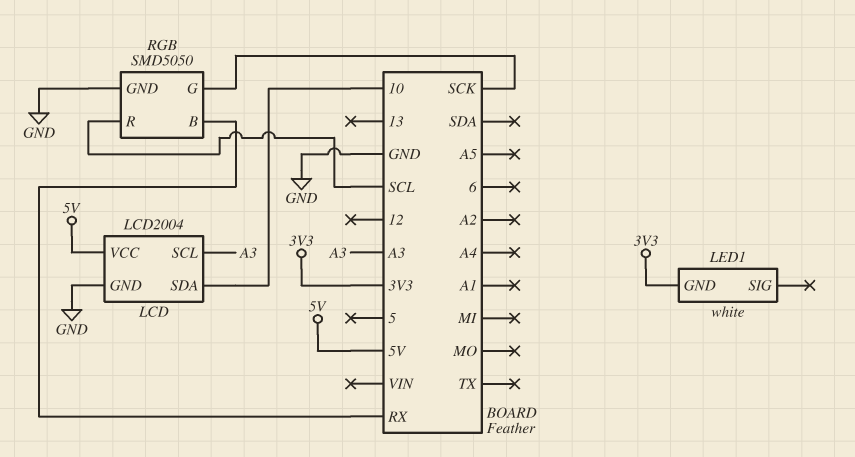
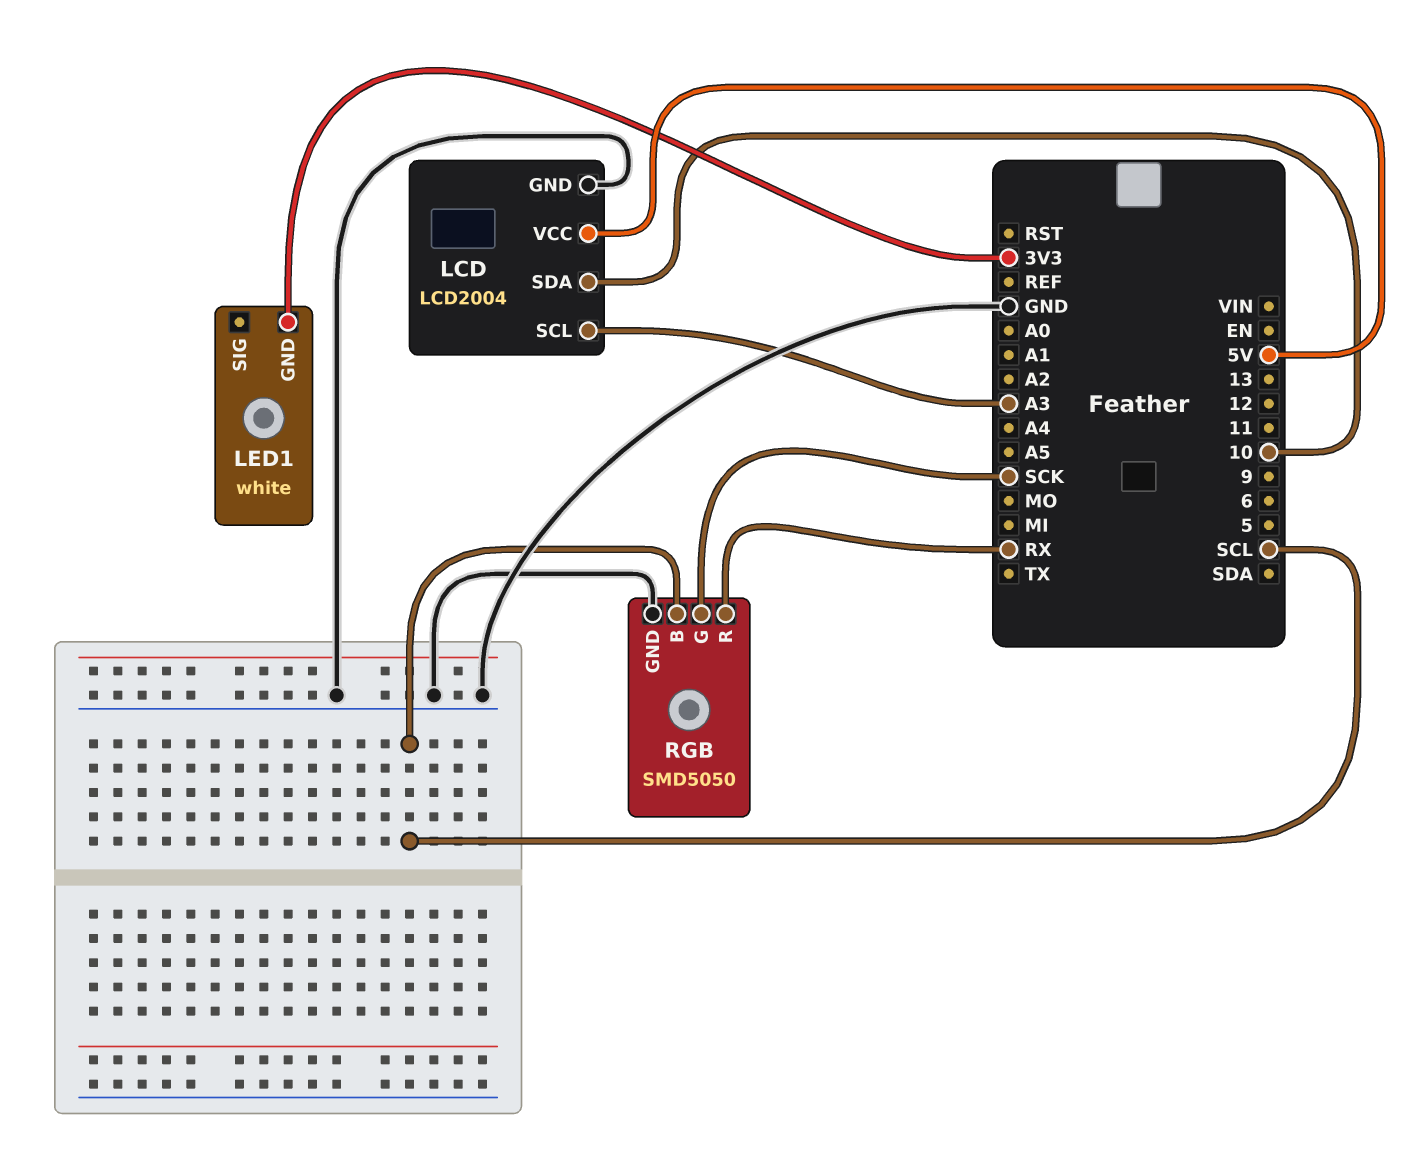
RGB pin B: RX -> SCL
RGB pin R: SCL -> RX

